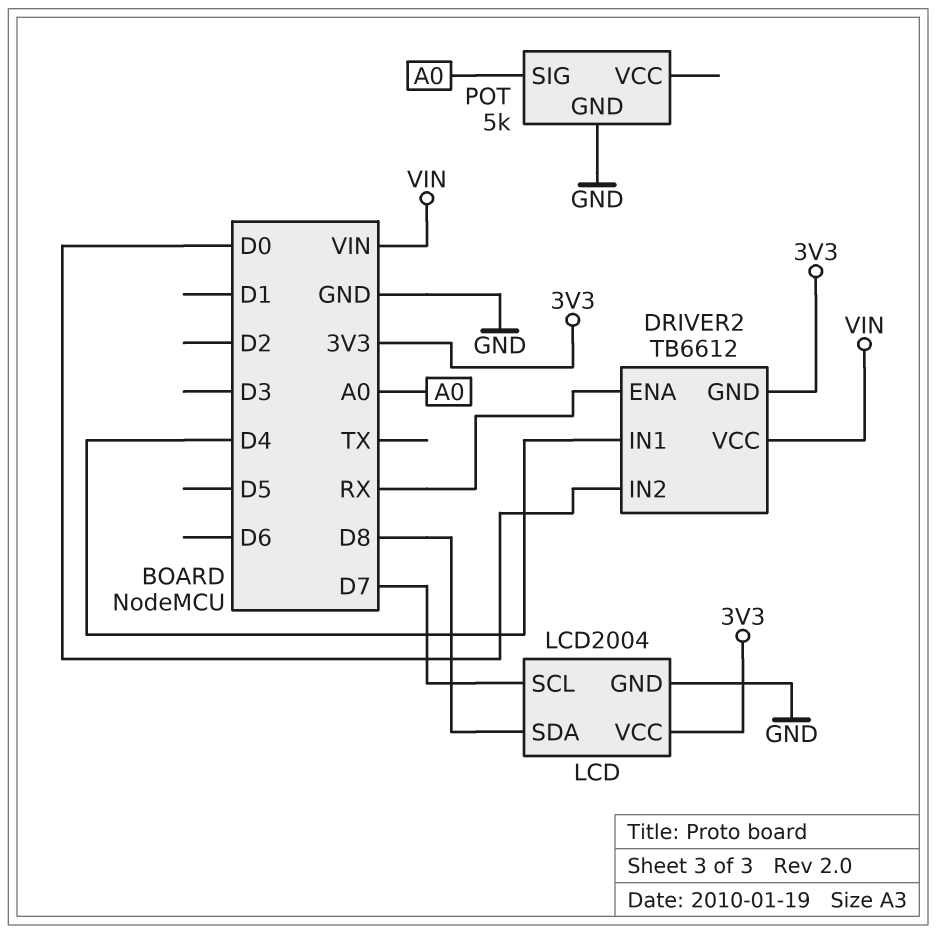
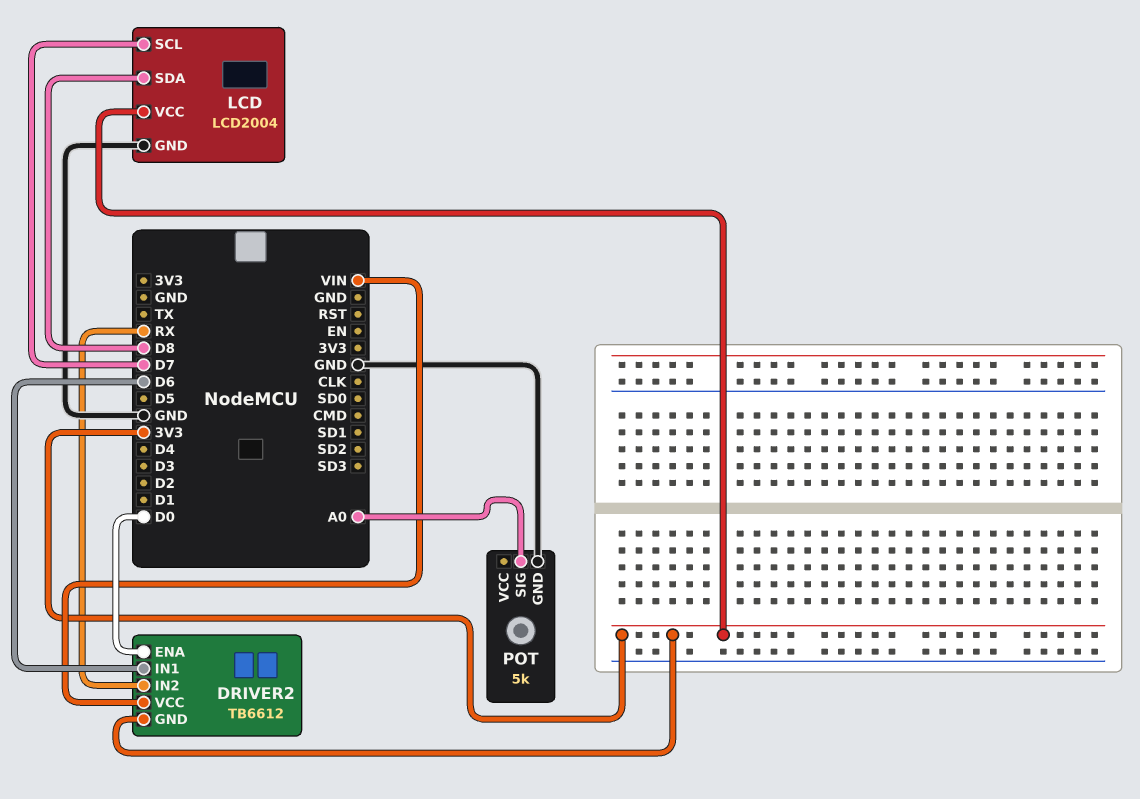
DRIVER2 pin ENA: RX -> D0
DRIVER2 pin IN1: D4 -> D6
DRIVER2 pin IN2: D0 -> RX

